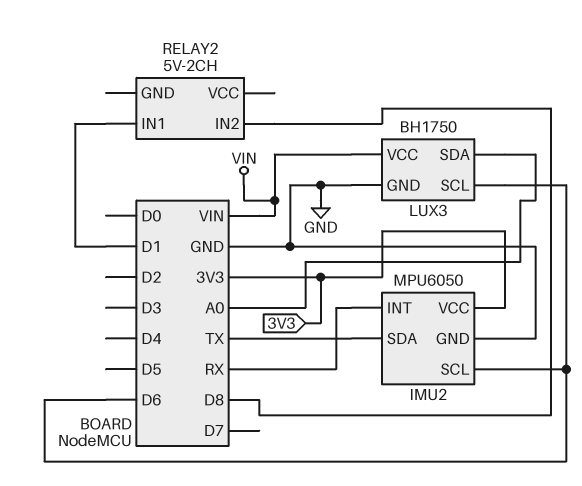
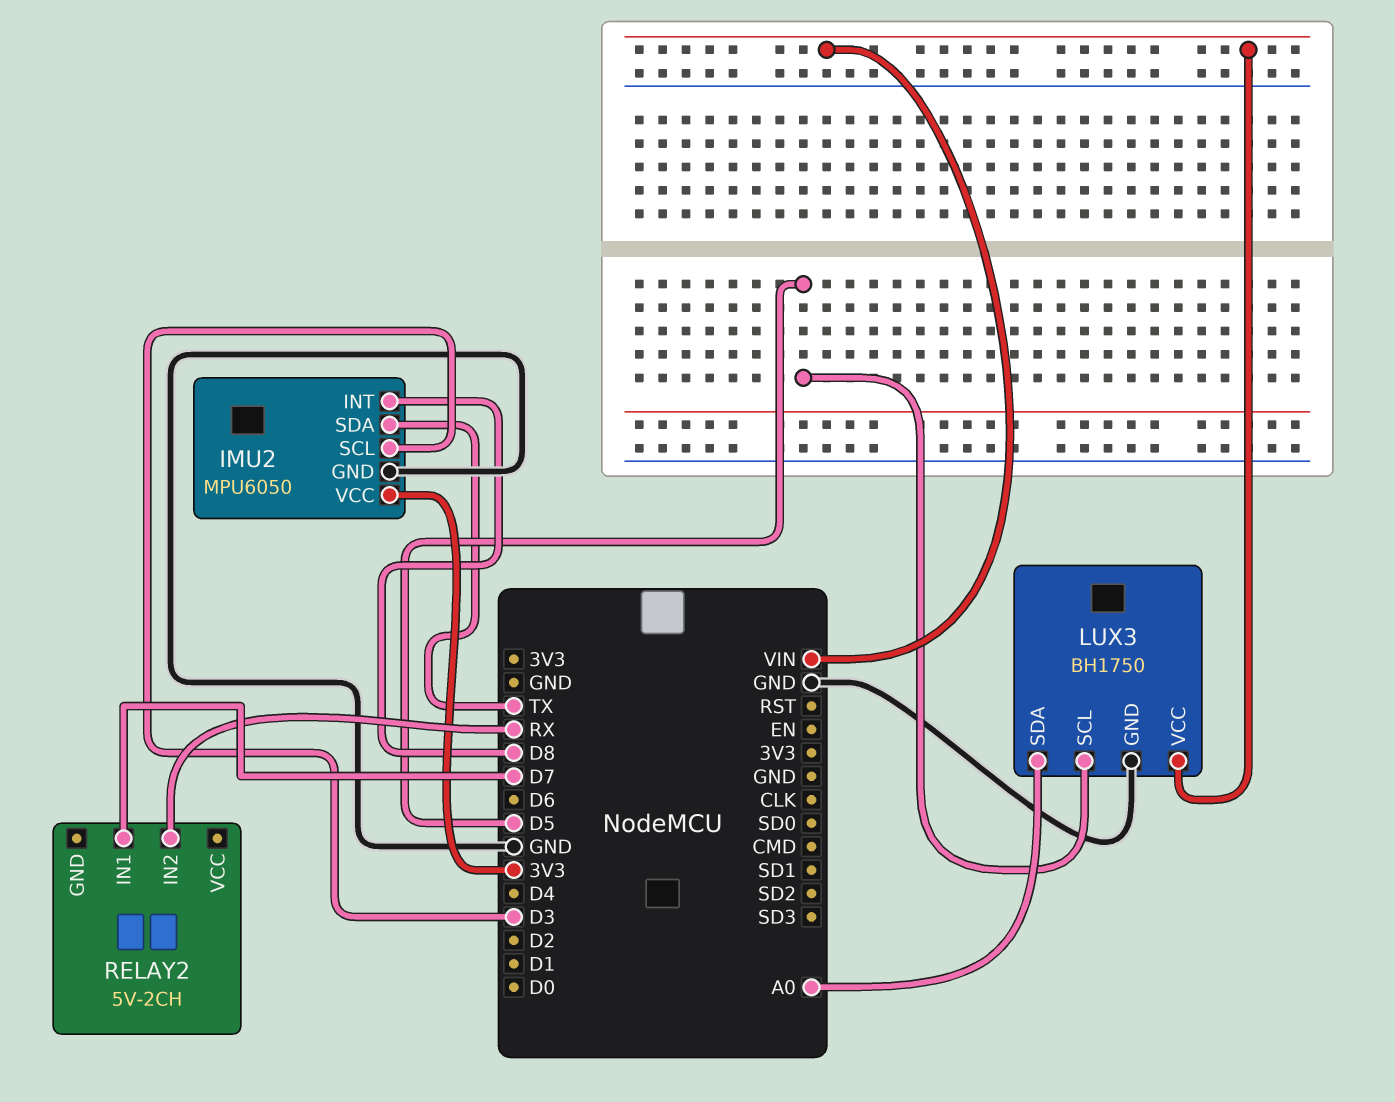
IMU2 pin INT: RX -> D8
IMU2 pin SCL: D6 -> D3
LUX3 pin SCL: D6 -> D5
RELAY2 pin IN1: D1 -> D7
RELAY2 pin IN2: D8 -> RX

